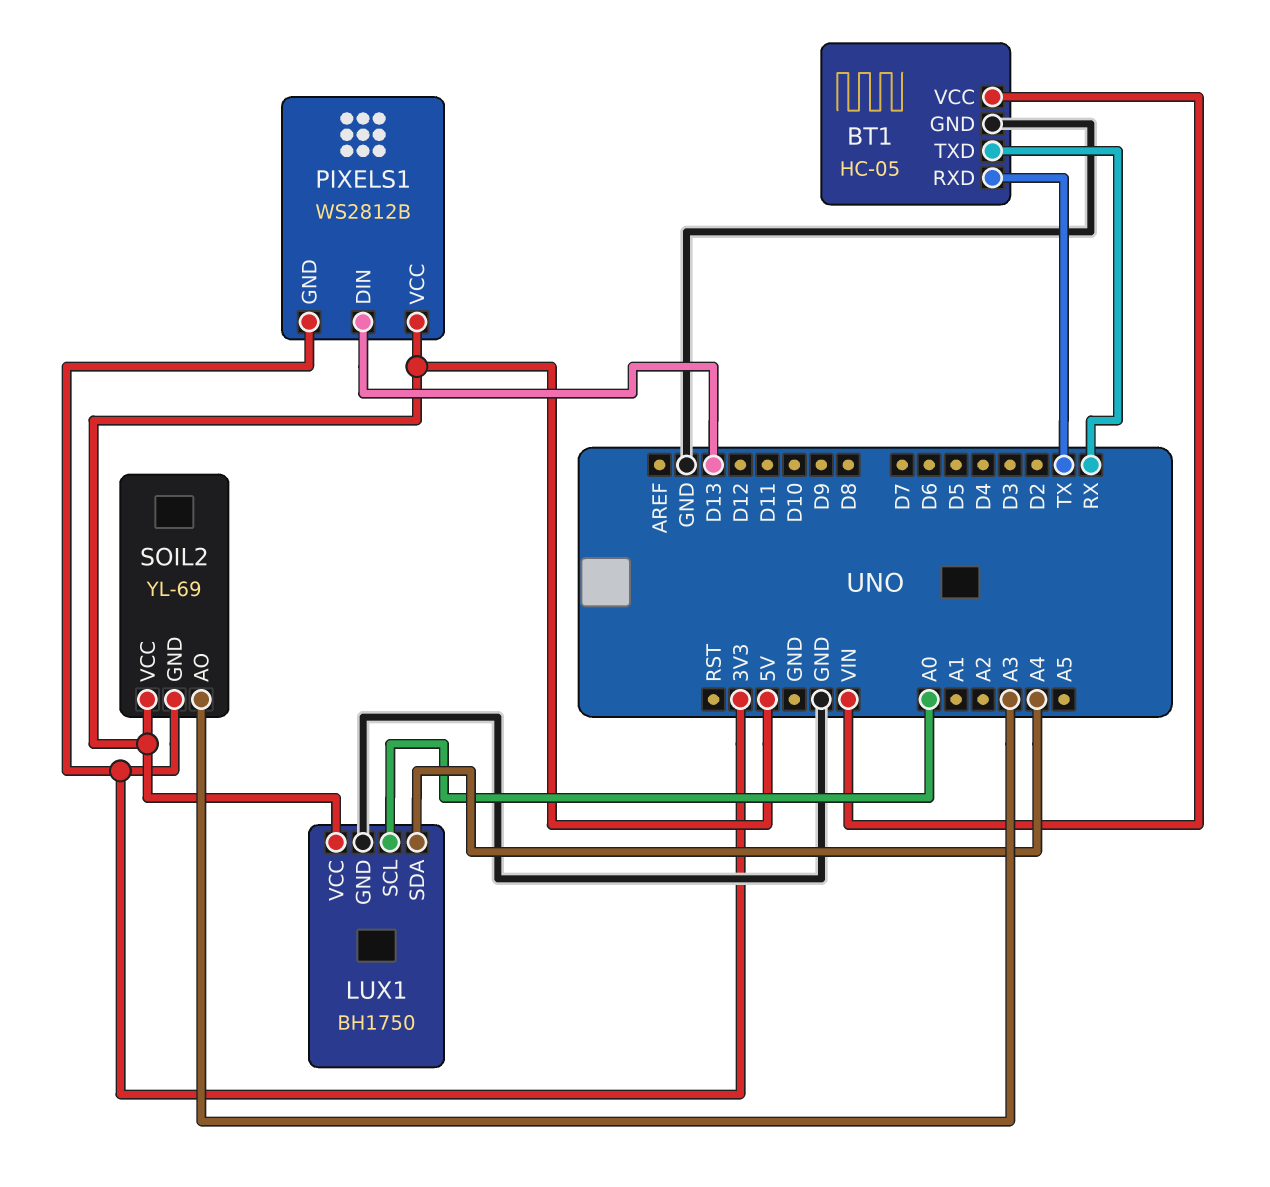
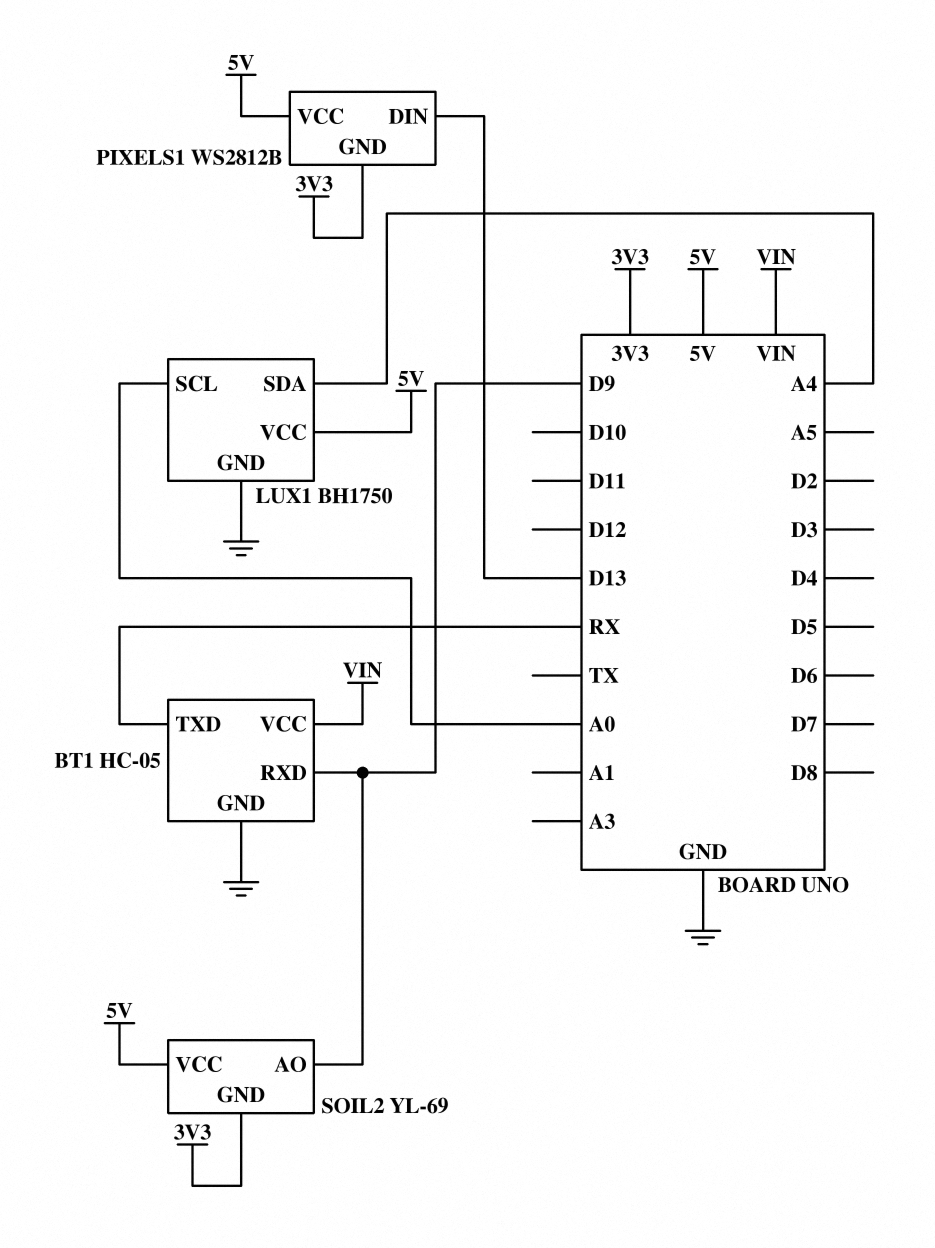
BT1 pin RXD: TX -> D9
SOIL2 pin AO: A3 -> D9

